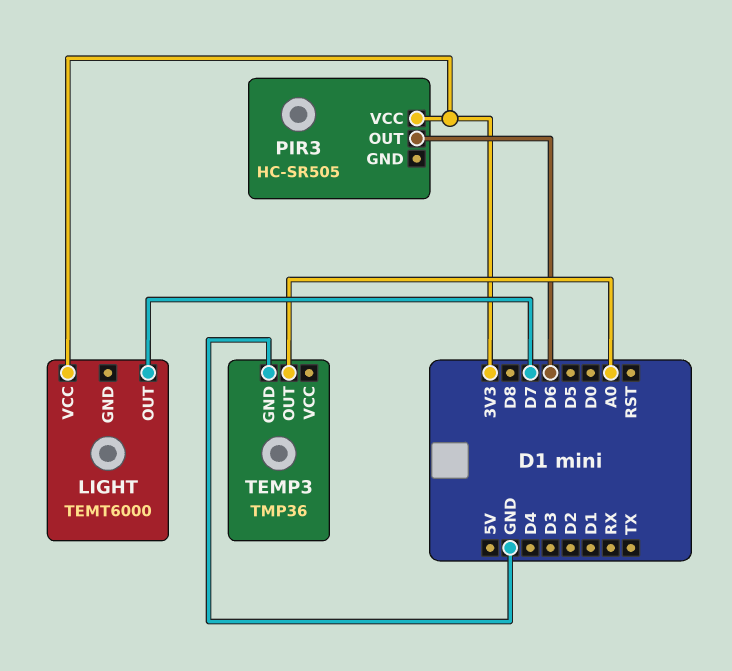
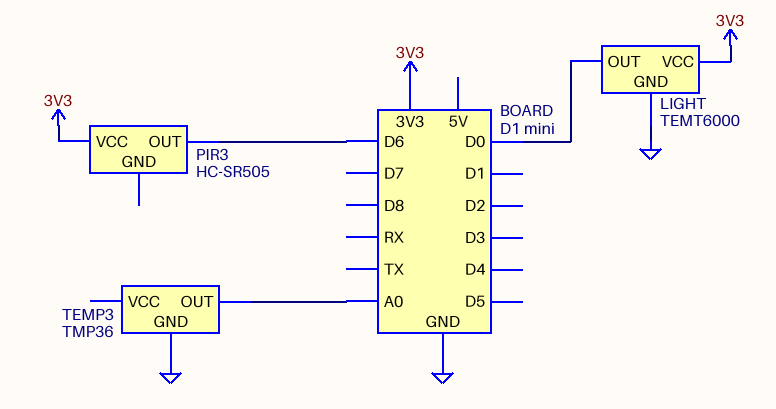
LIGHT pin GND: none -> GND
LIGHT pin OUT: D7 -> D0

